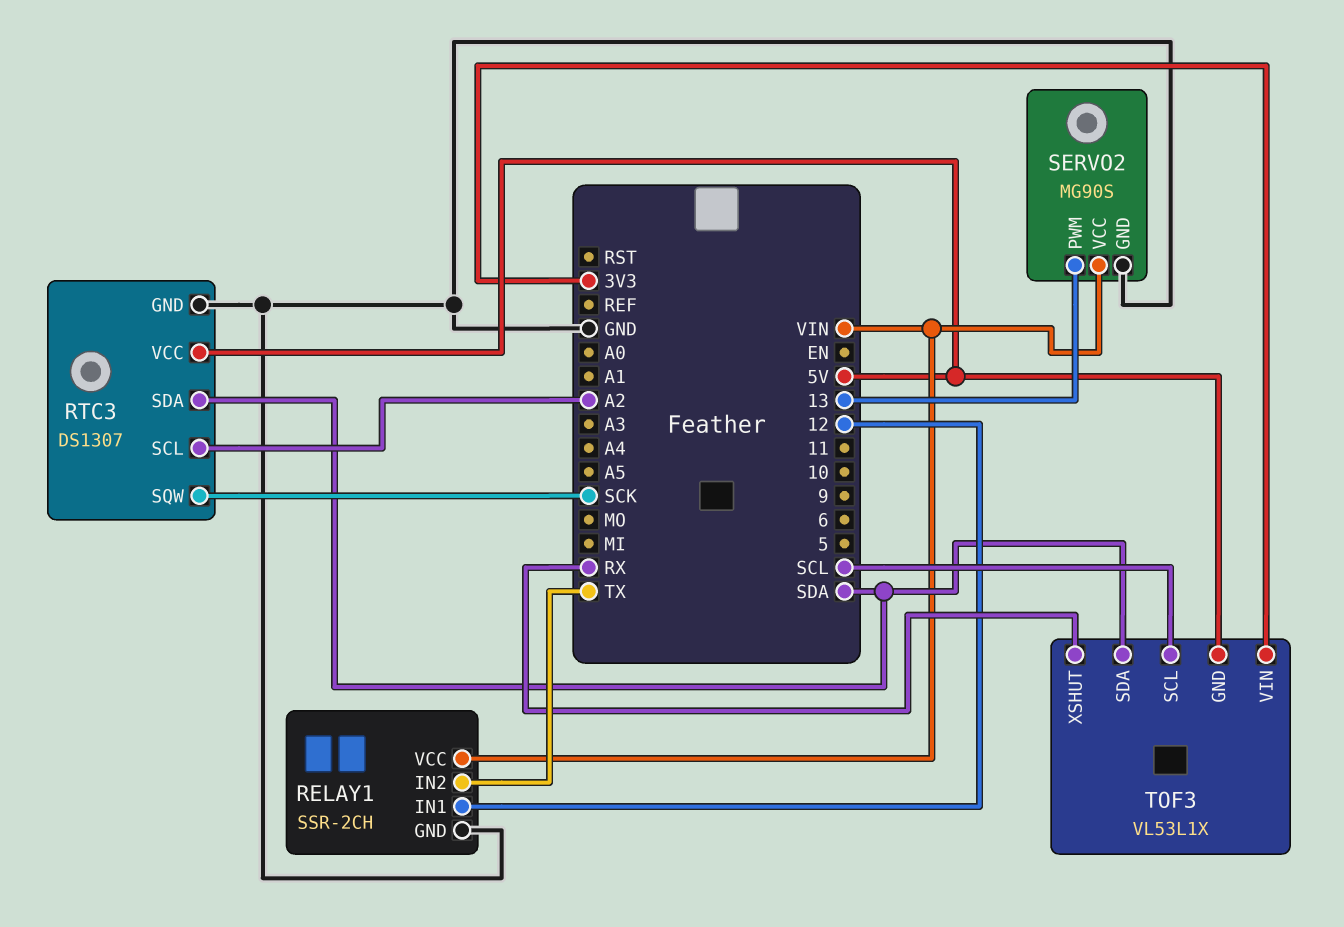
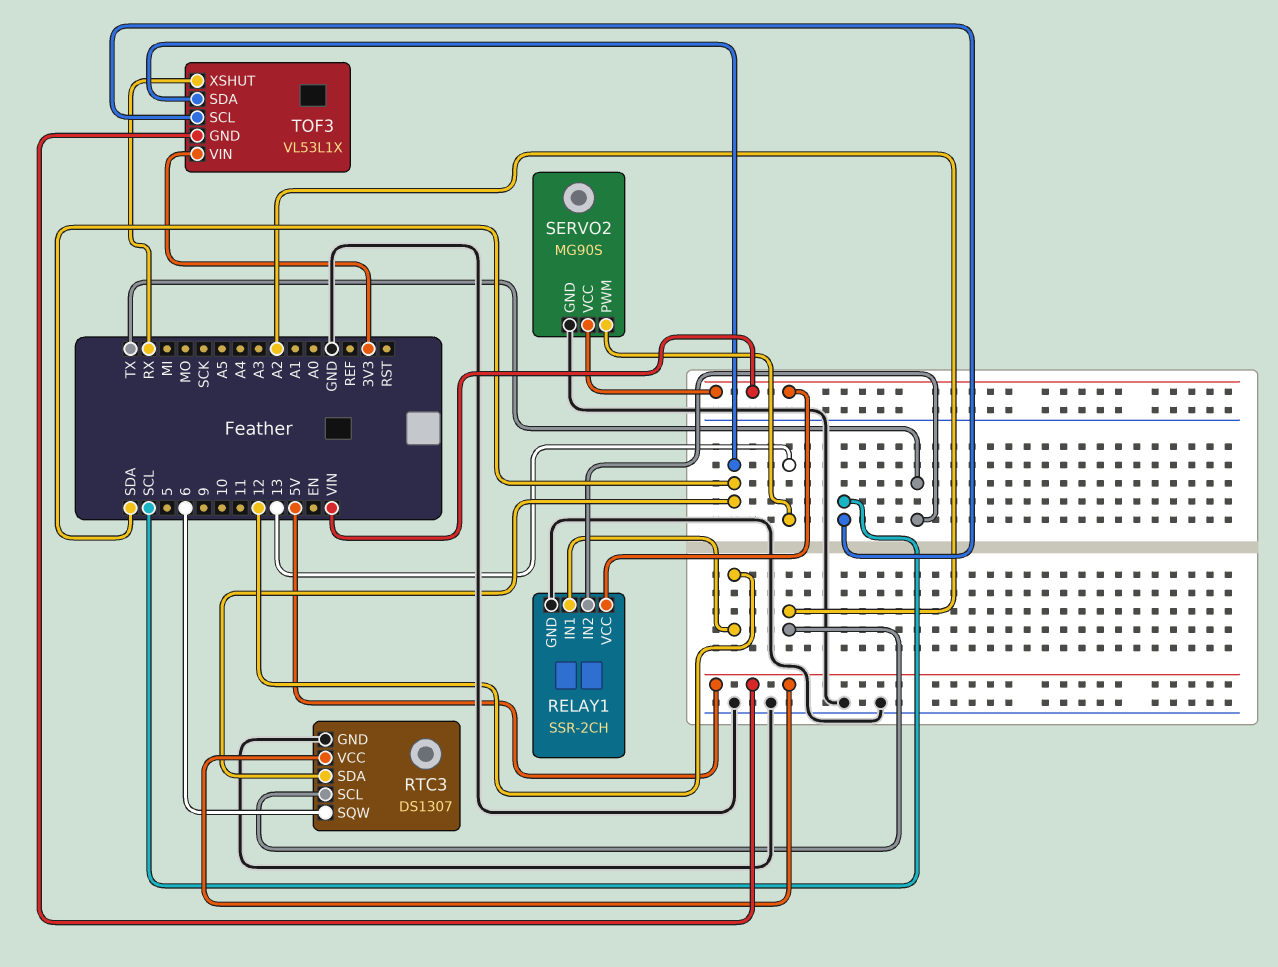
RTC3 pin SQW: SCK -> 6

